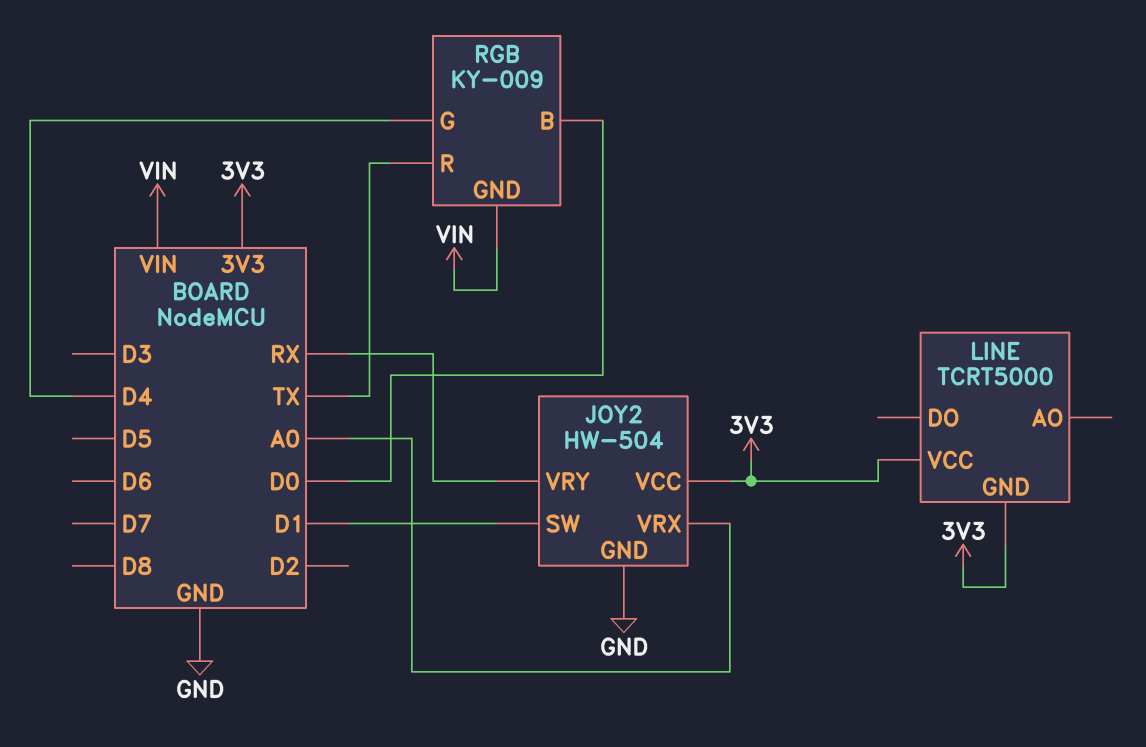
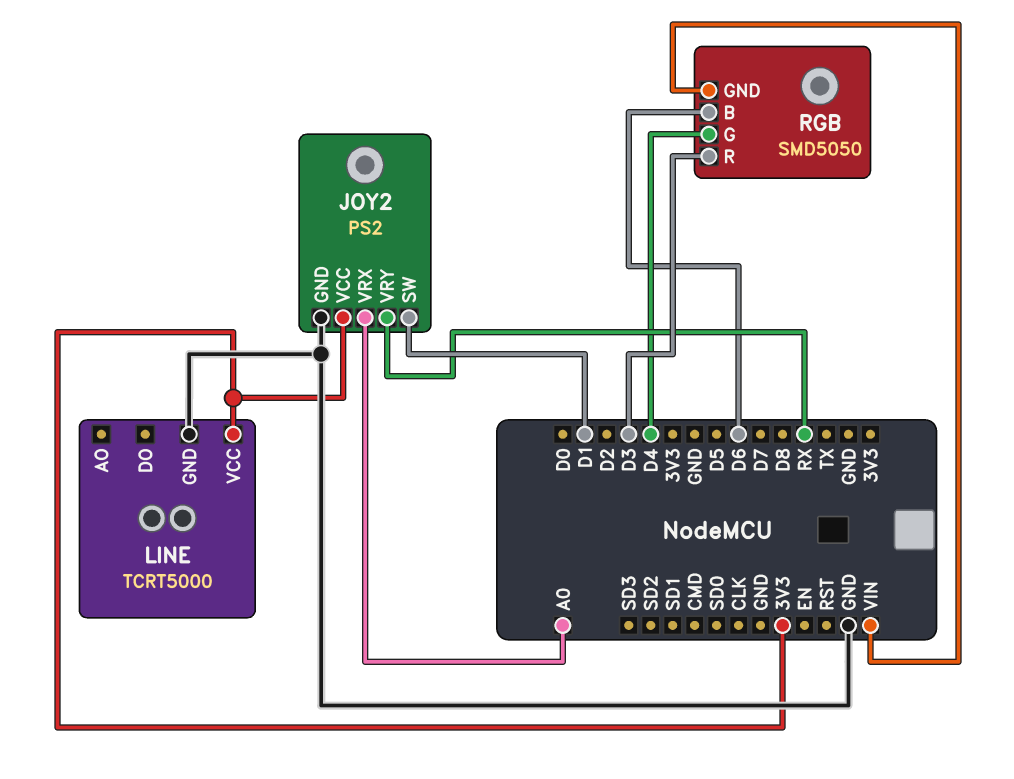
JOY2: HW-504 -> PS2
LINE pin GND: 3V3 -> GND
RGB: KY-009 -> SMD5050
RGB pin B: D0 -> D6
RGB pin R: TX -> D3

